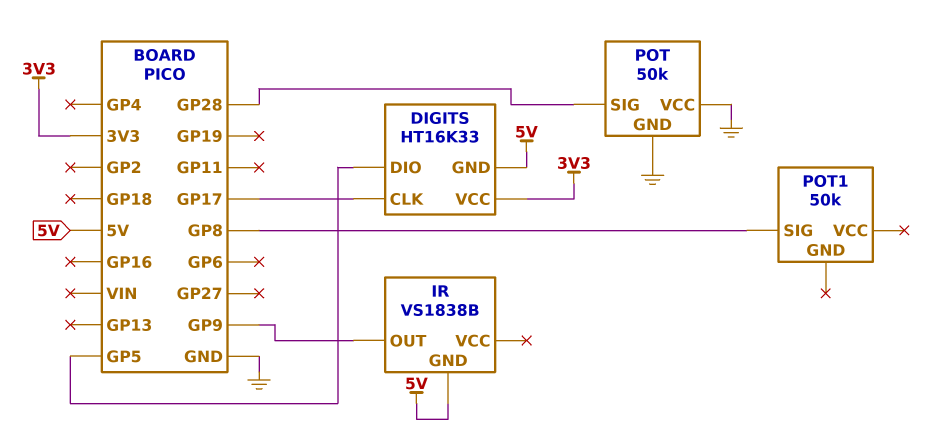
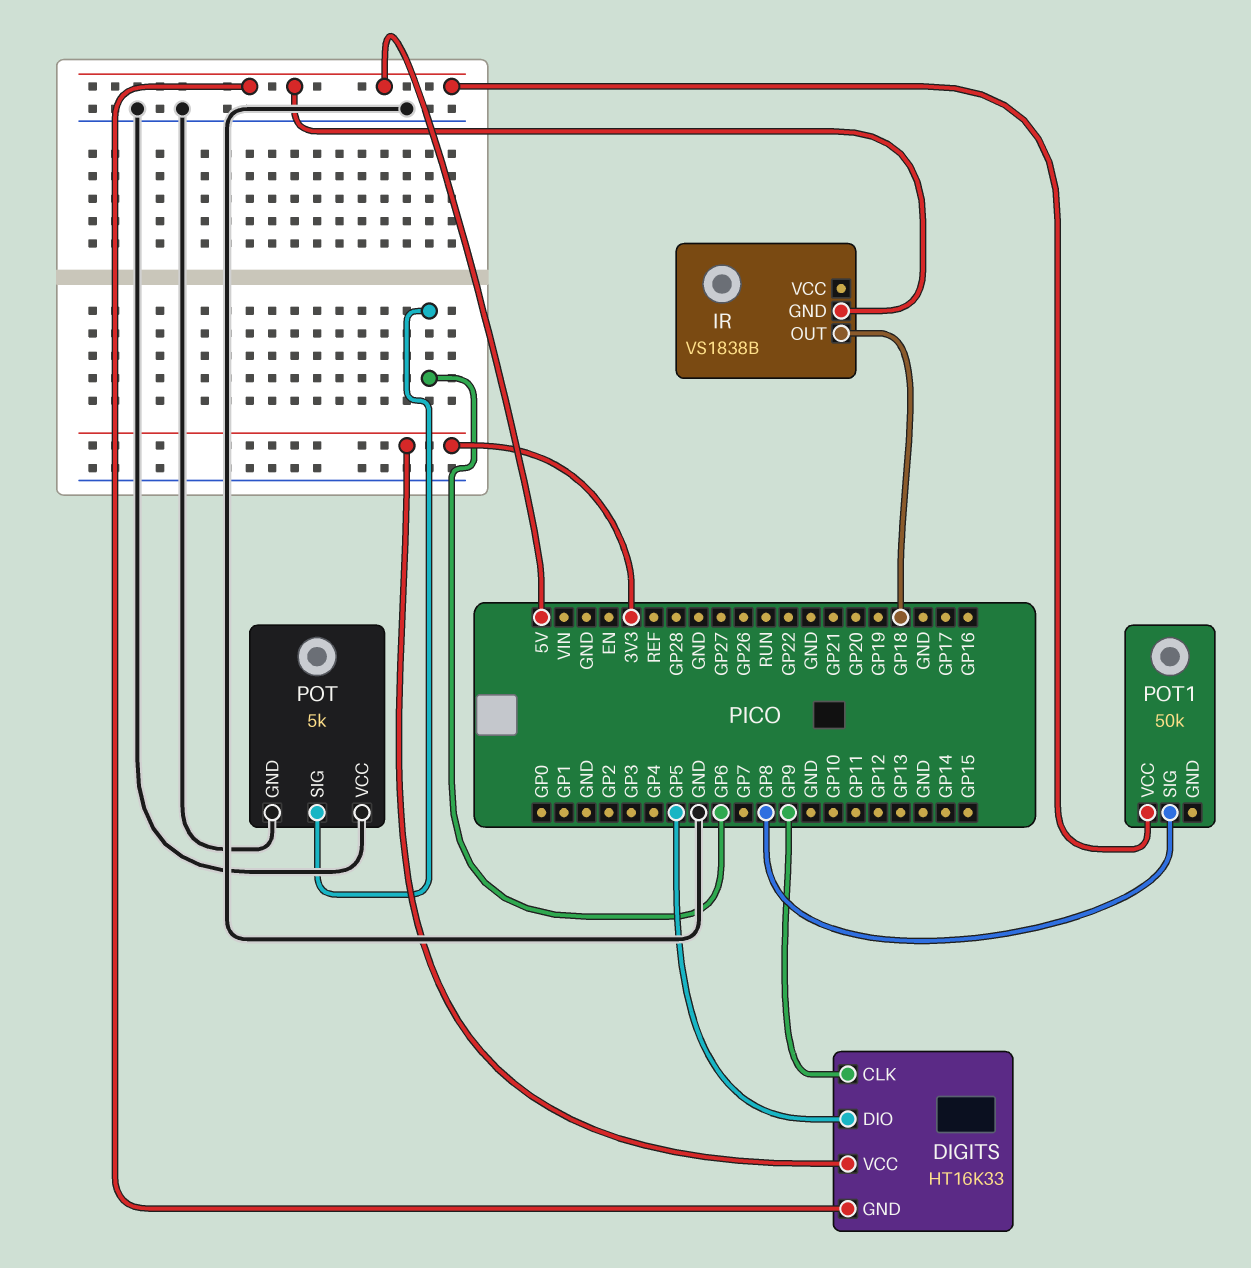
DIGITS pin CLK: GP17 -> GP9
IR pin OUT: GP9 -> GP18
POT: 50k -> 5k
POT pin SIG: GP28 -> GP6
POT1 pin VCC: none -> 5V

